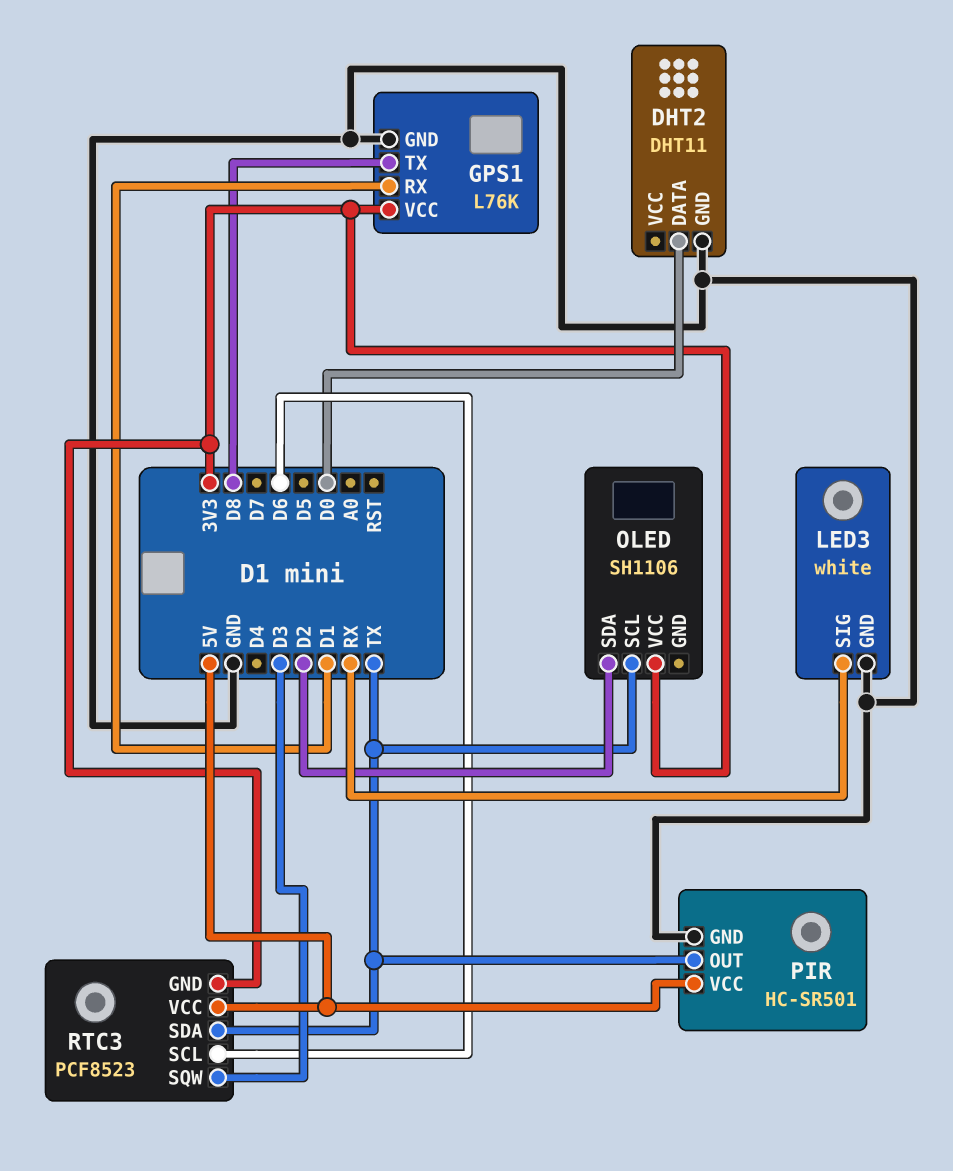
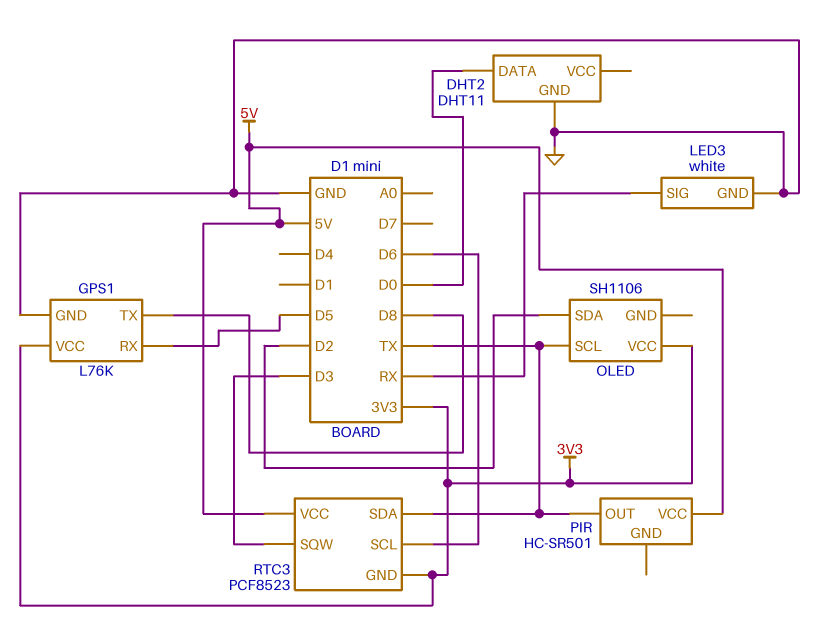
GPS1 pin RX: D1 -> D5
PIR pin GND: GND -> none

